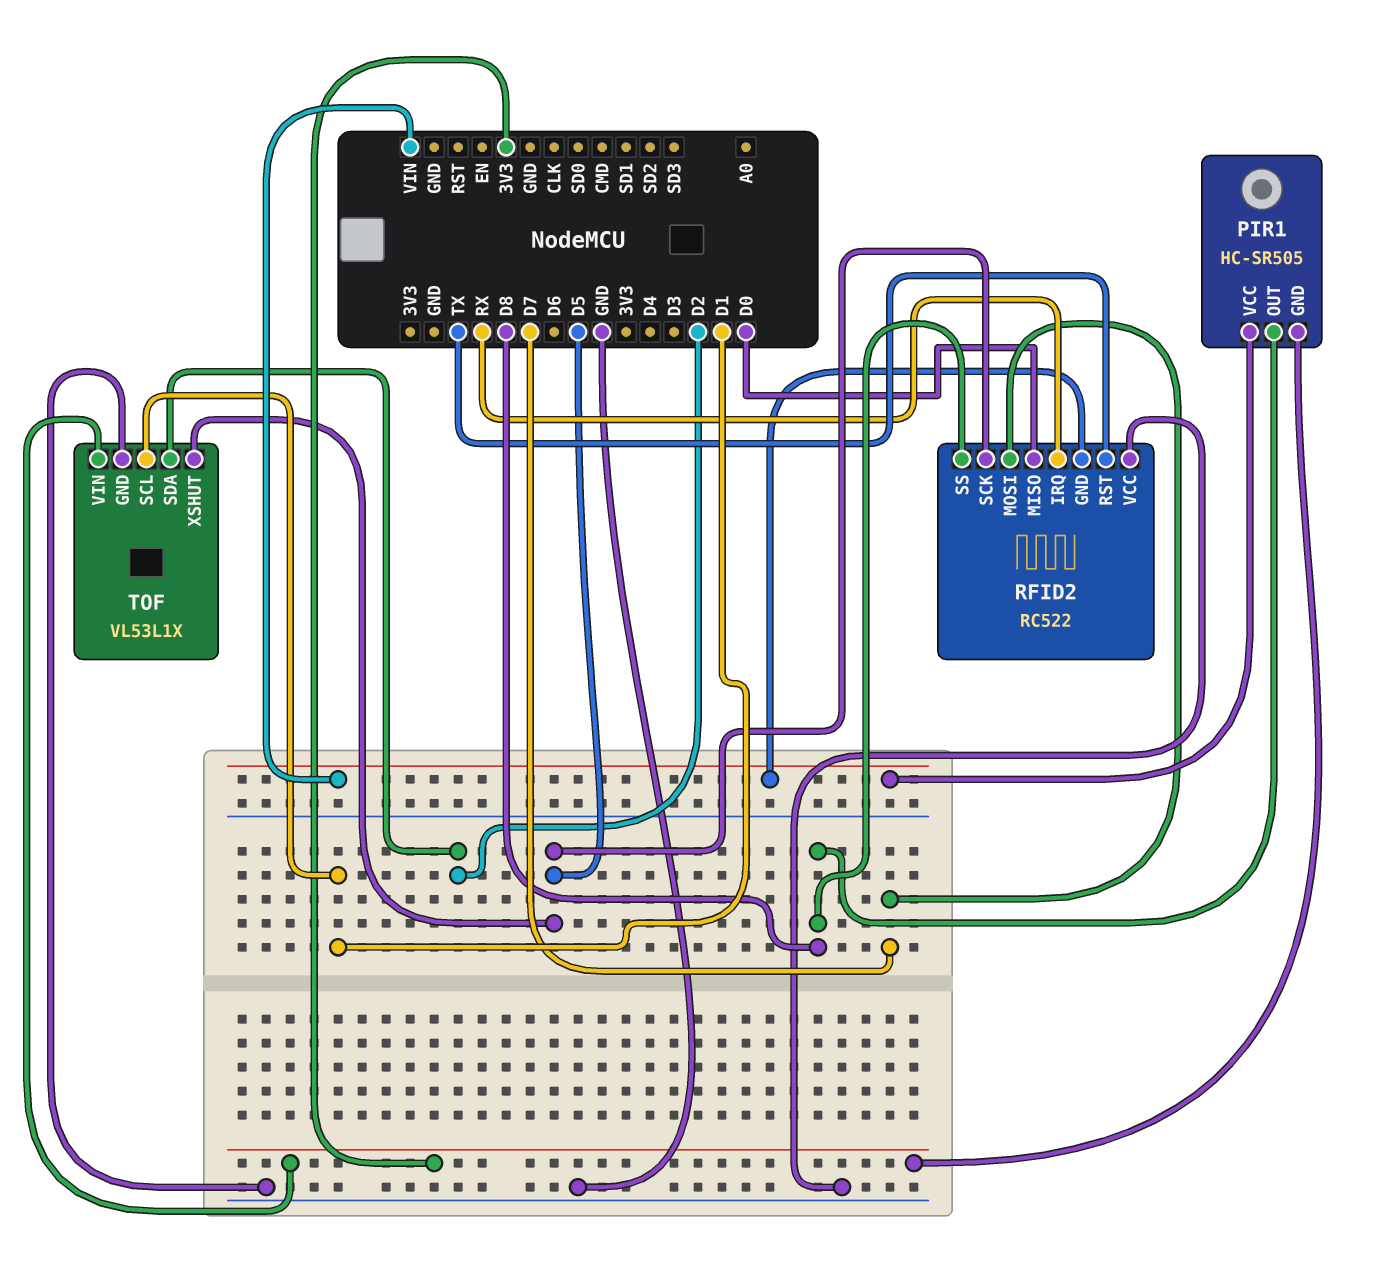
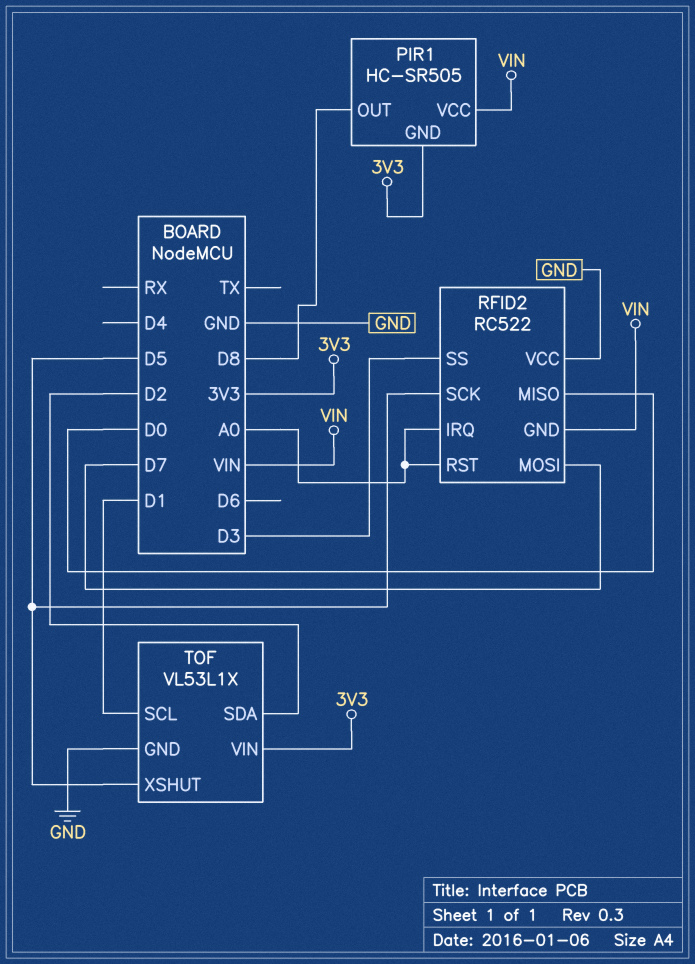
RFID2 pin IRQ: RX -> A0
RFID2 pin RST: TX -> A0
RFID2 pin SS: D8 -> D3

